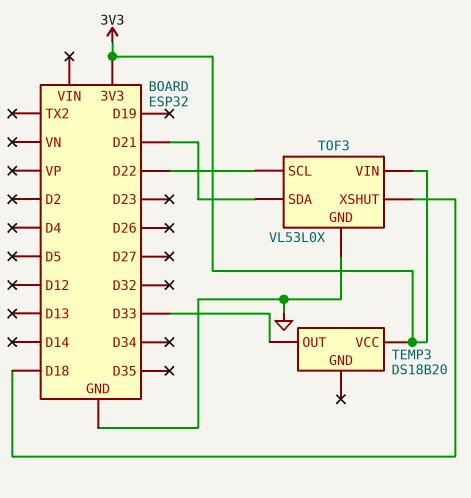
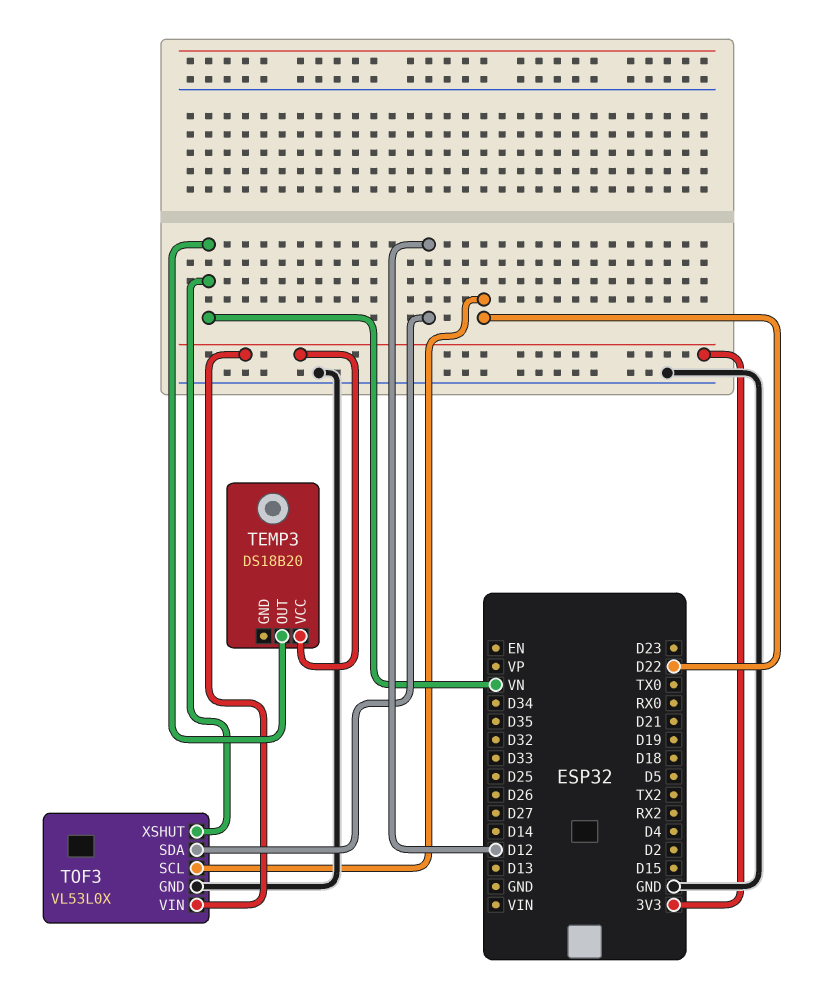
TEMP3 pin OUT: D33 -> VN
TOF3 pin SDA: D21 -> D12
TOF3 pin XSHUT: D18 -> VN

